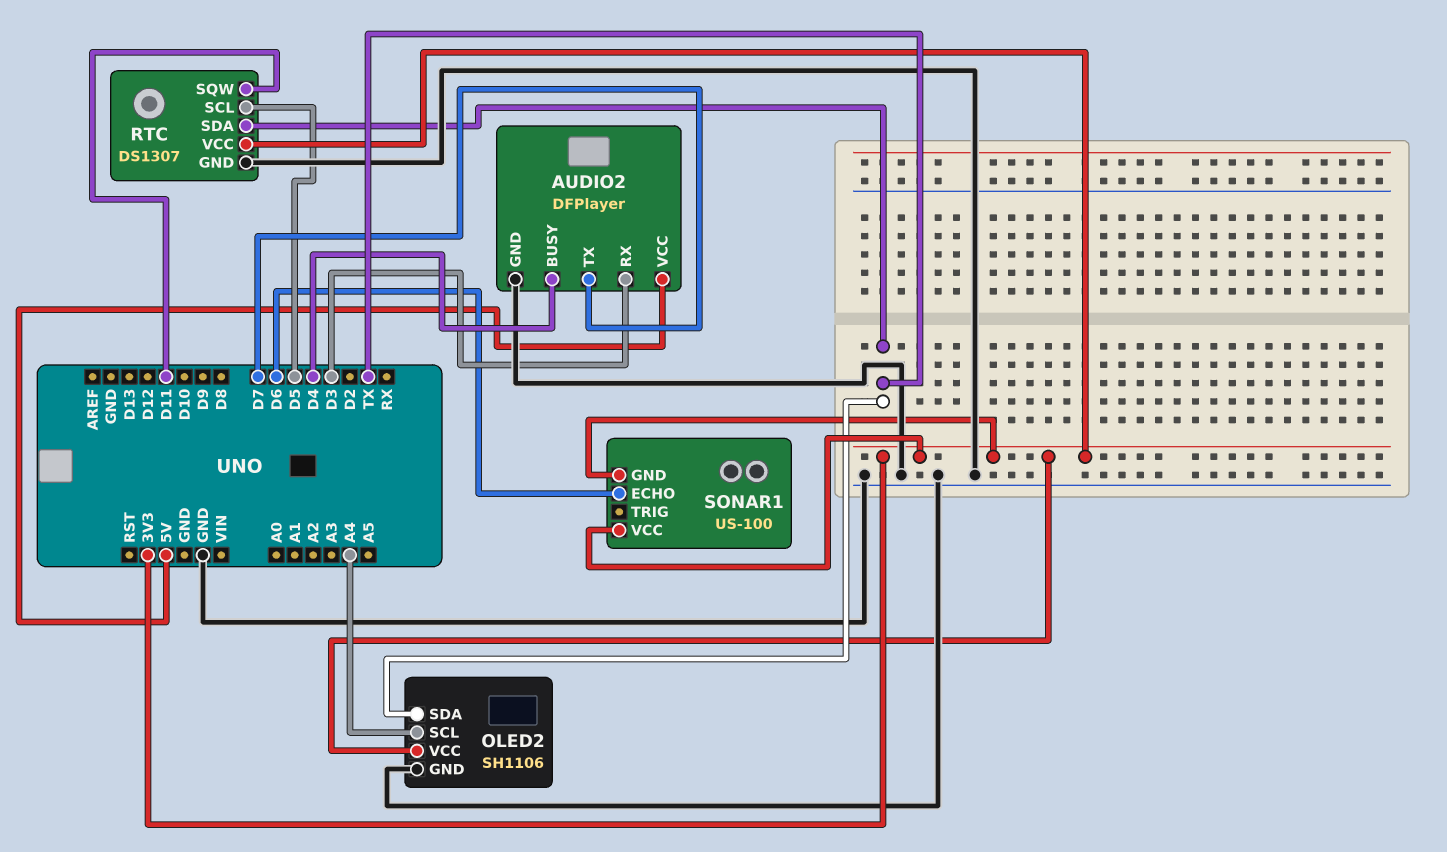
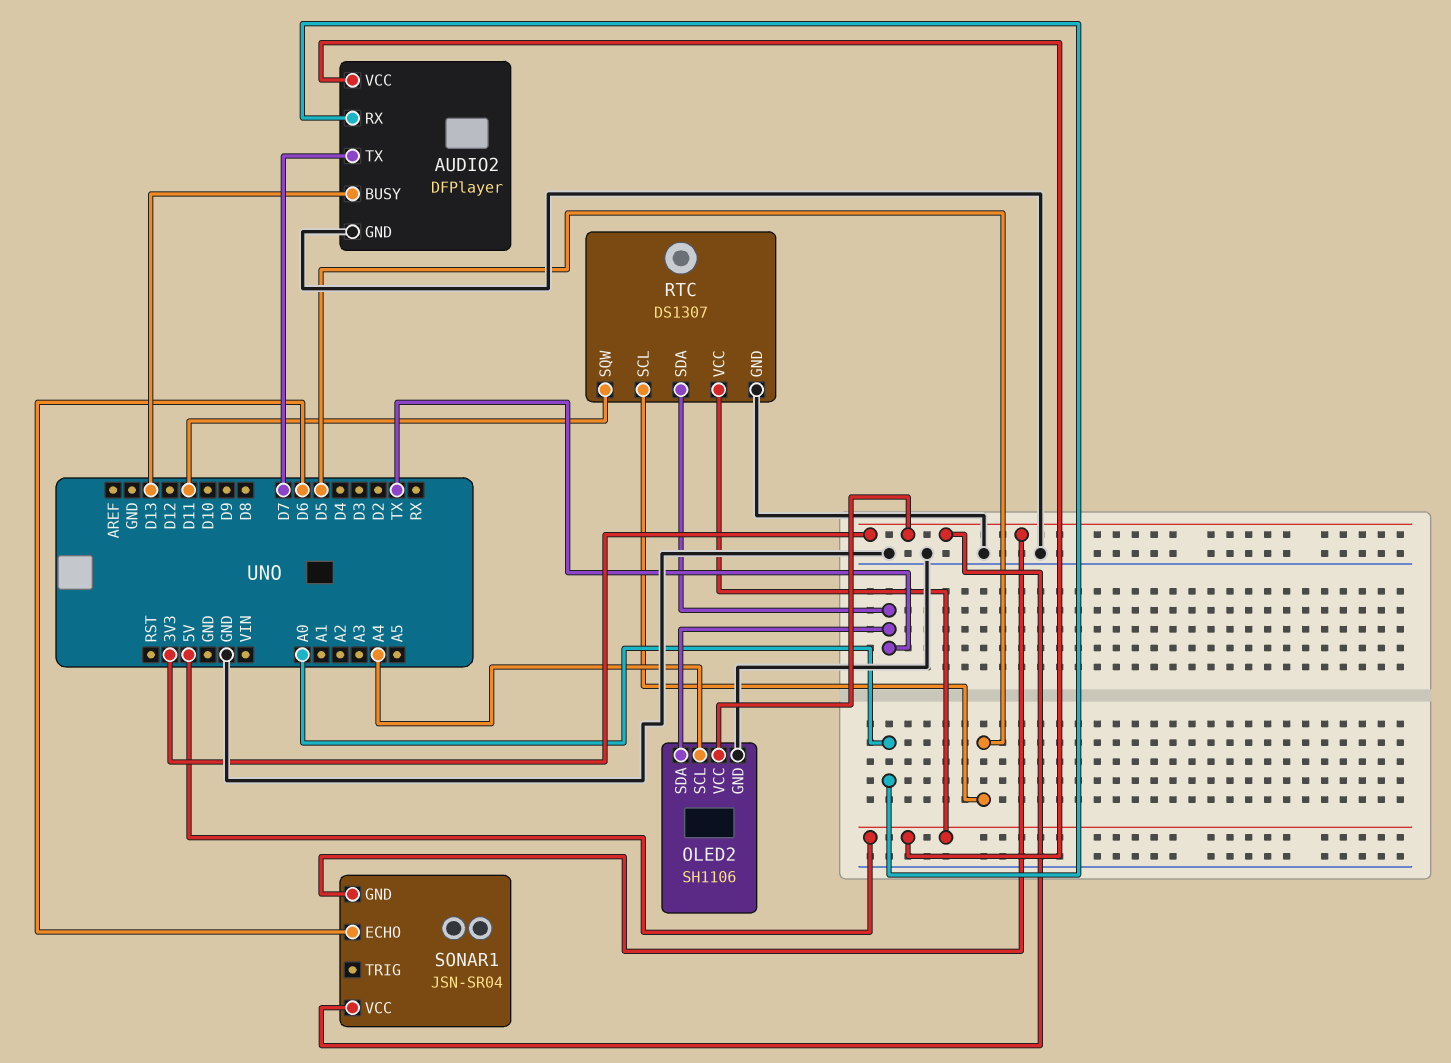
AUDIO2 pin BUSY: D4 -> D13
AUDIO2 pin RX: D3 -> A0
RTC pin VCC: 3V3 -> 5V
SONAR1: US-100 -> JSN-SR04

